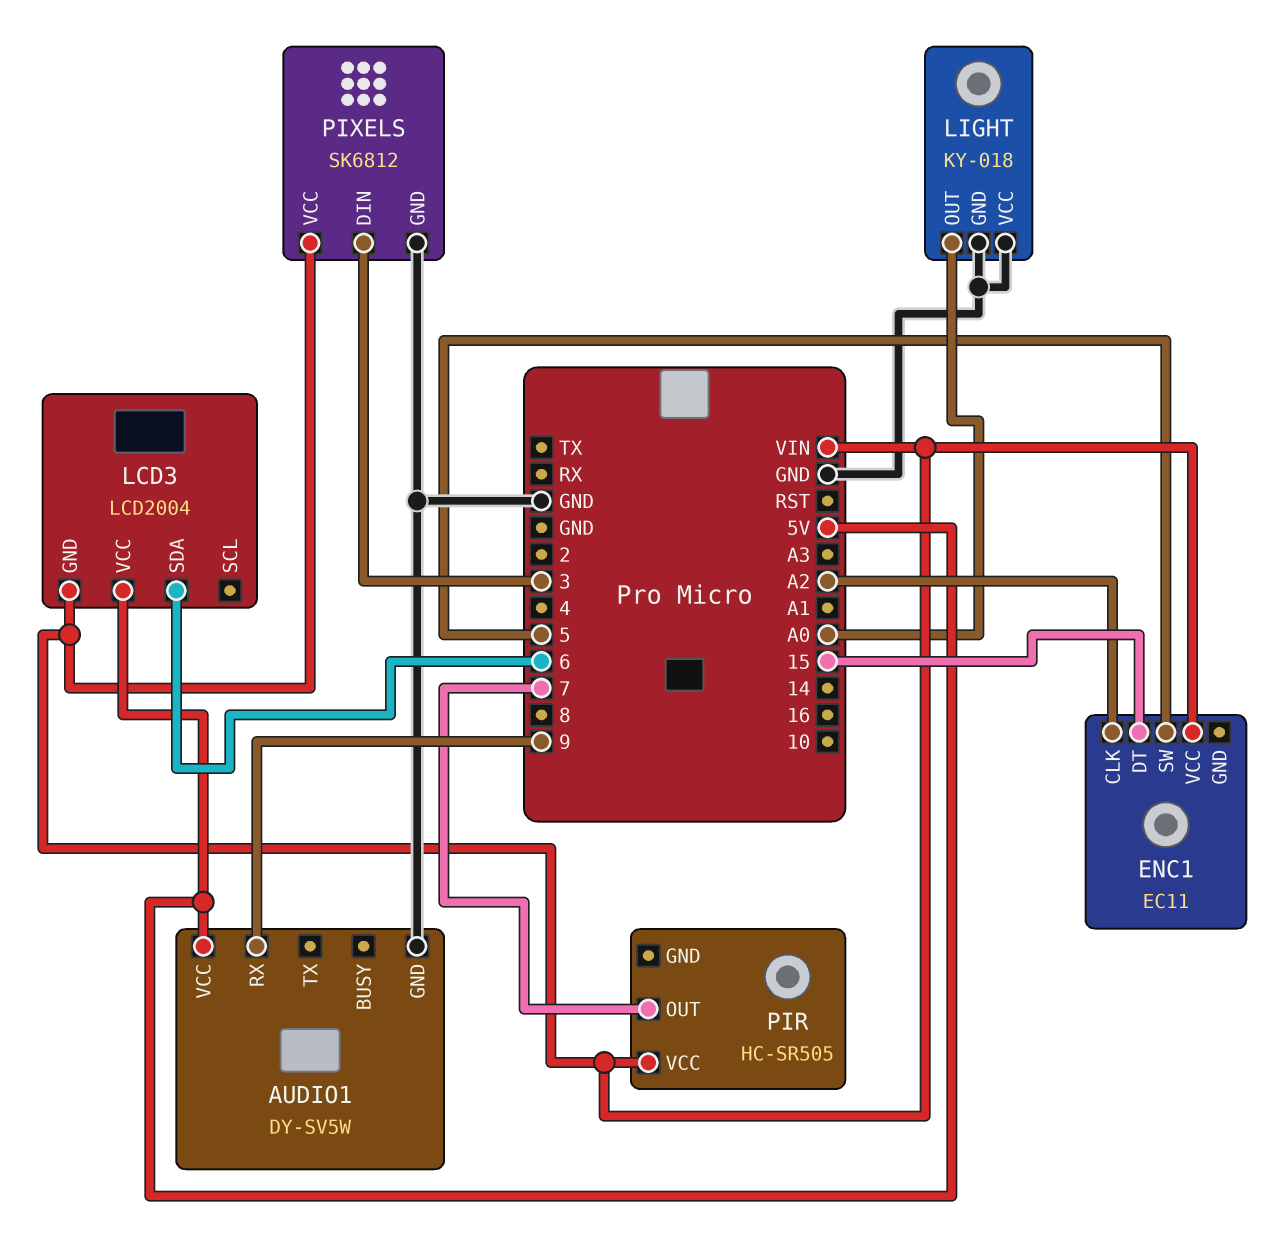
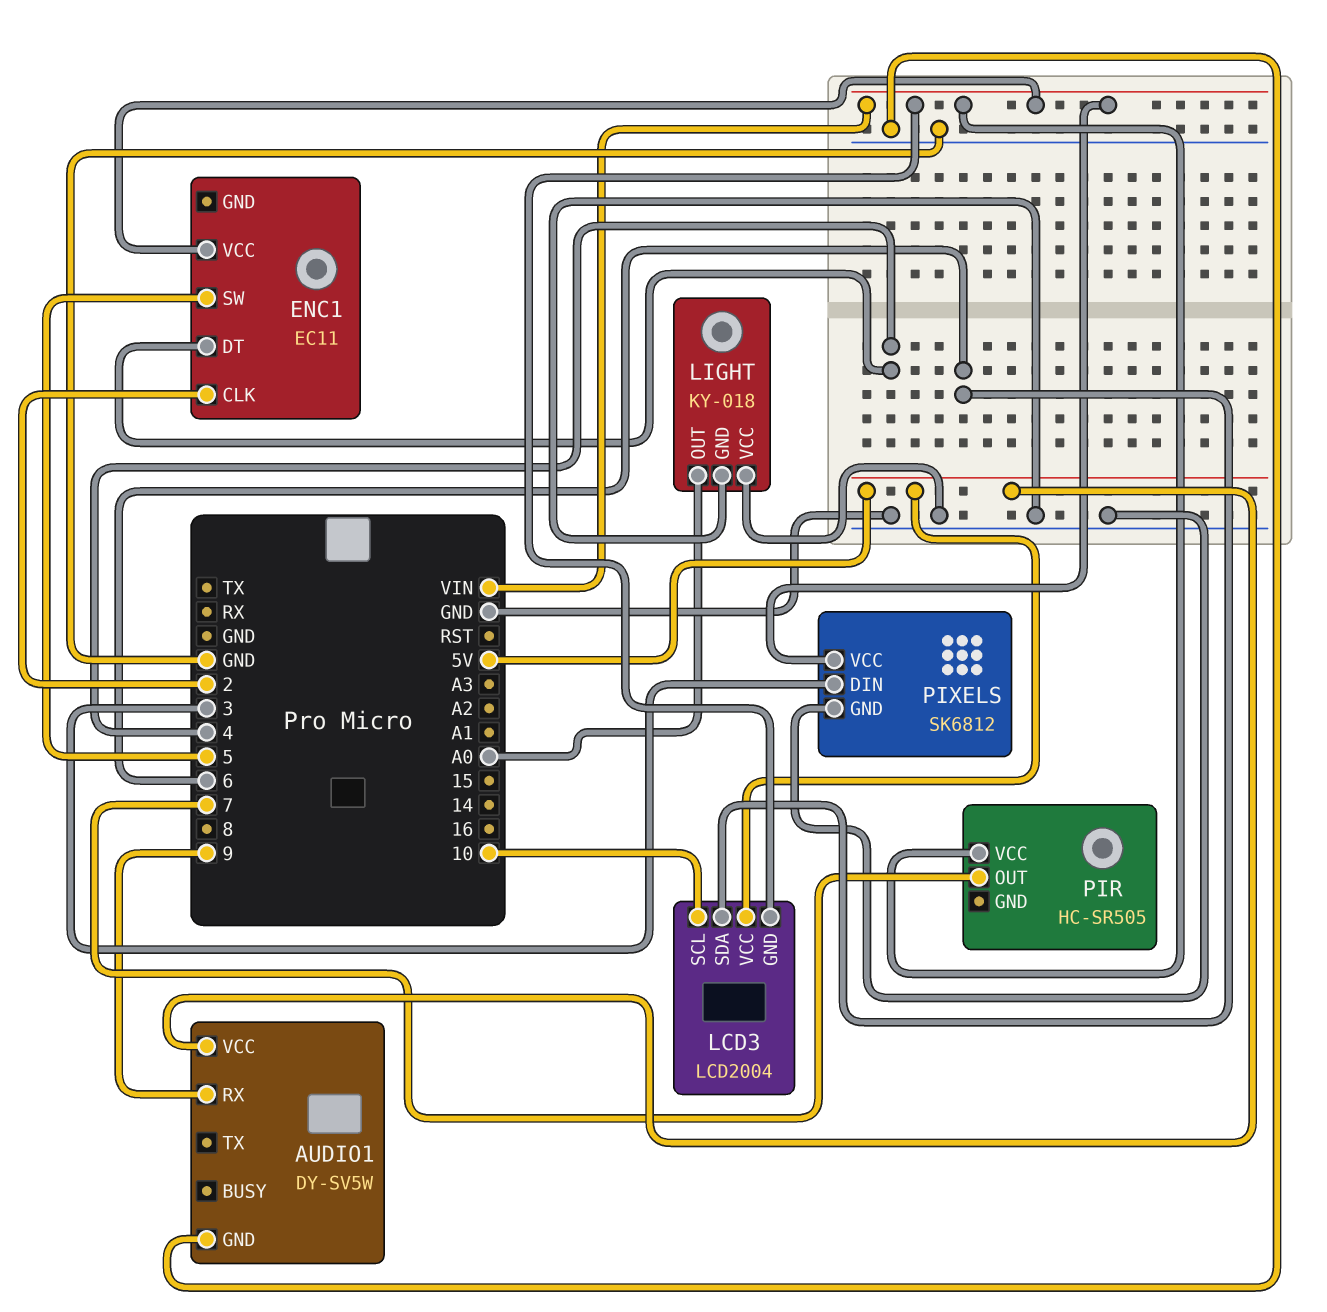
ENC1 pin CLK: A2 -> 2
ENC1 pin DT: 15 -> 4
LCD3 pin SCL: none -> 10

